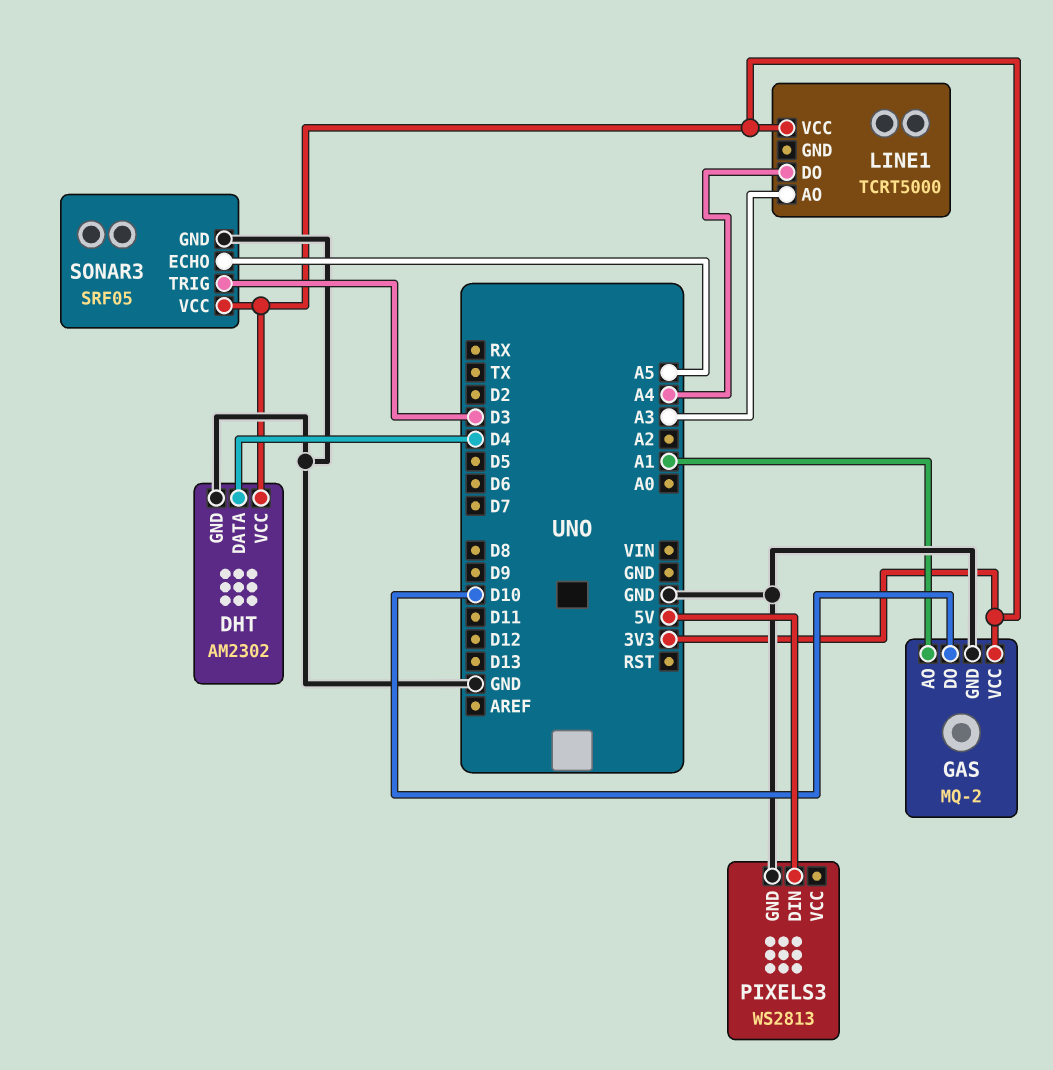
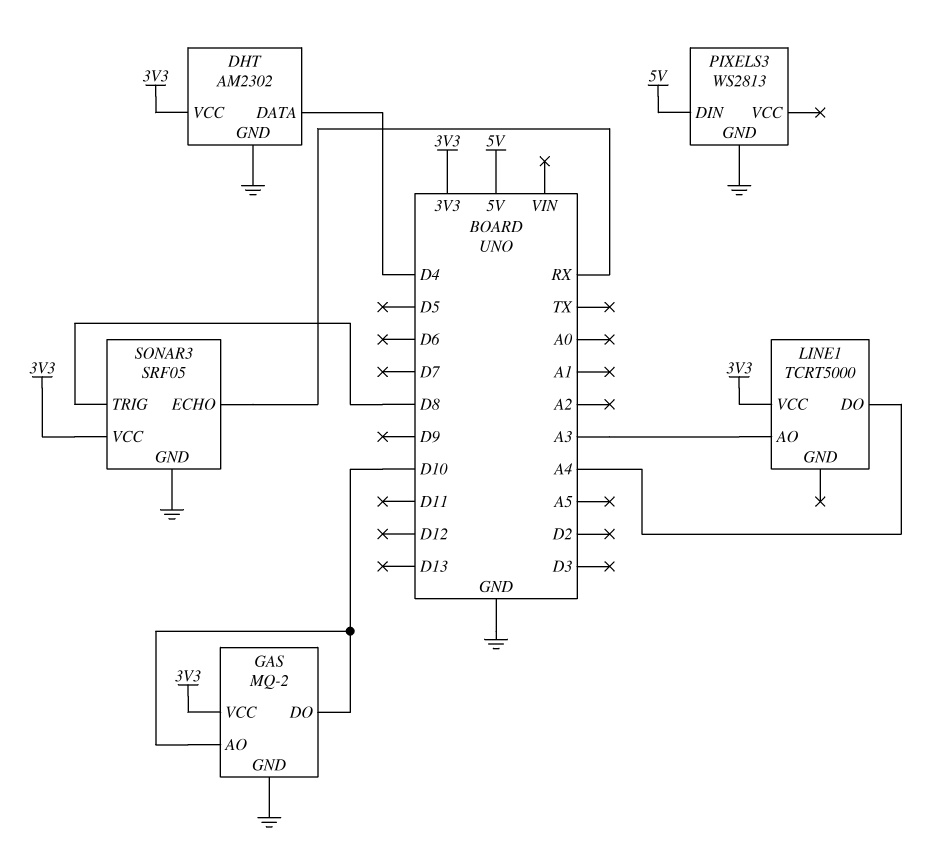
GAS pin AO: A1 -> D10
SONAR3 pin ECHO: A5 -> RX
SONAR3 pin TRIG: D3 -> D8

